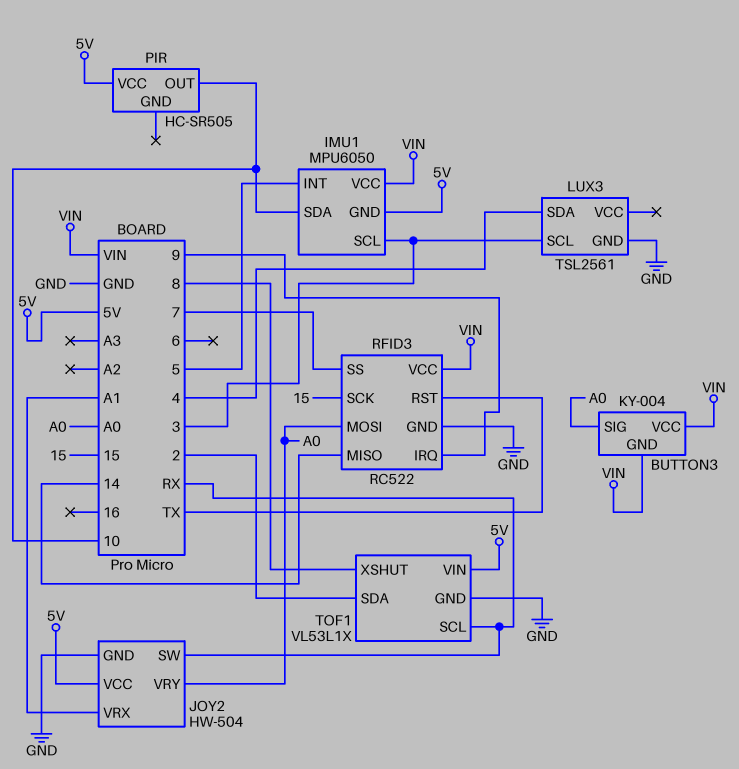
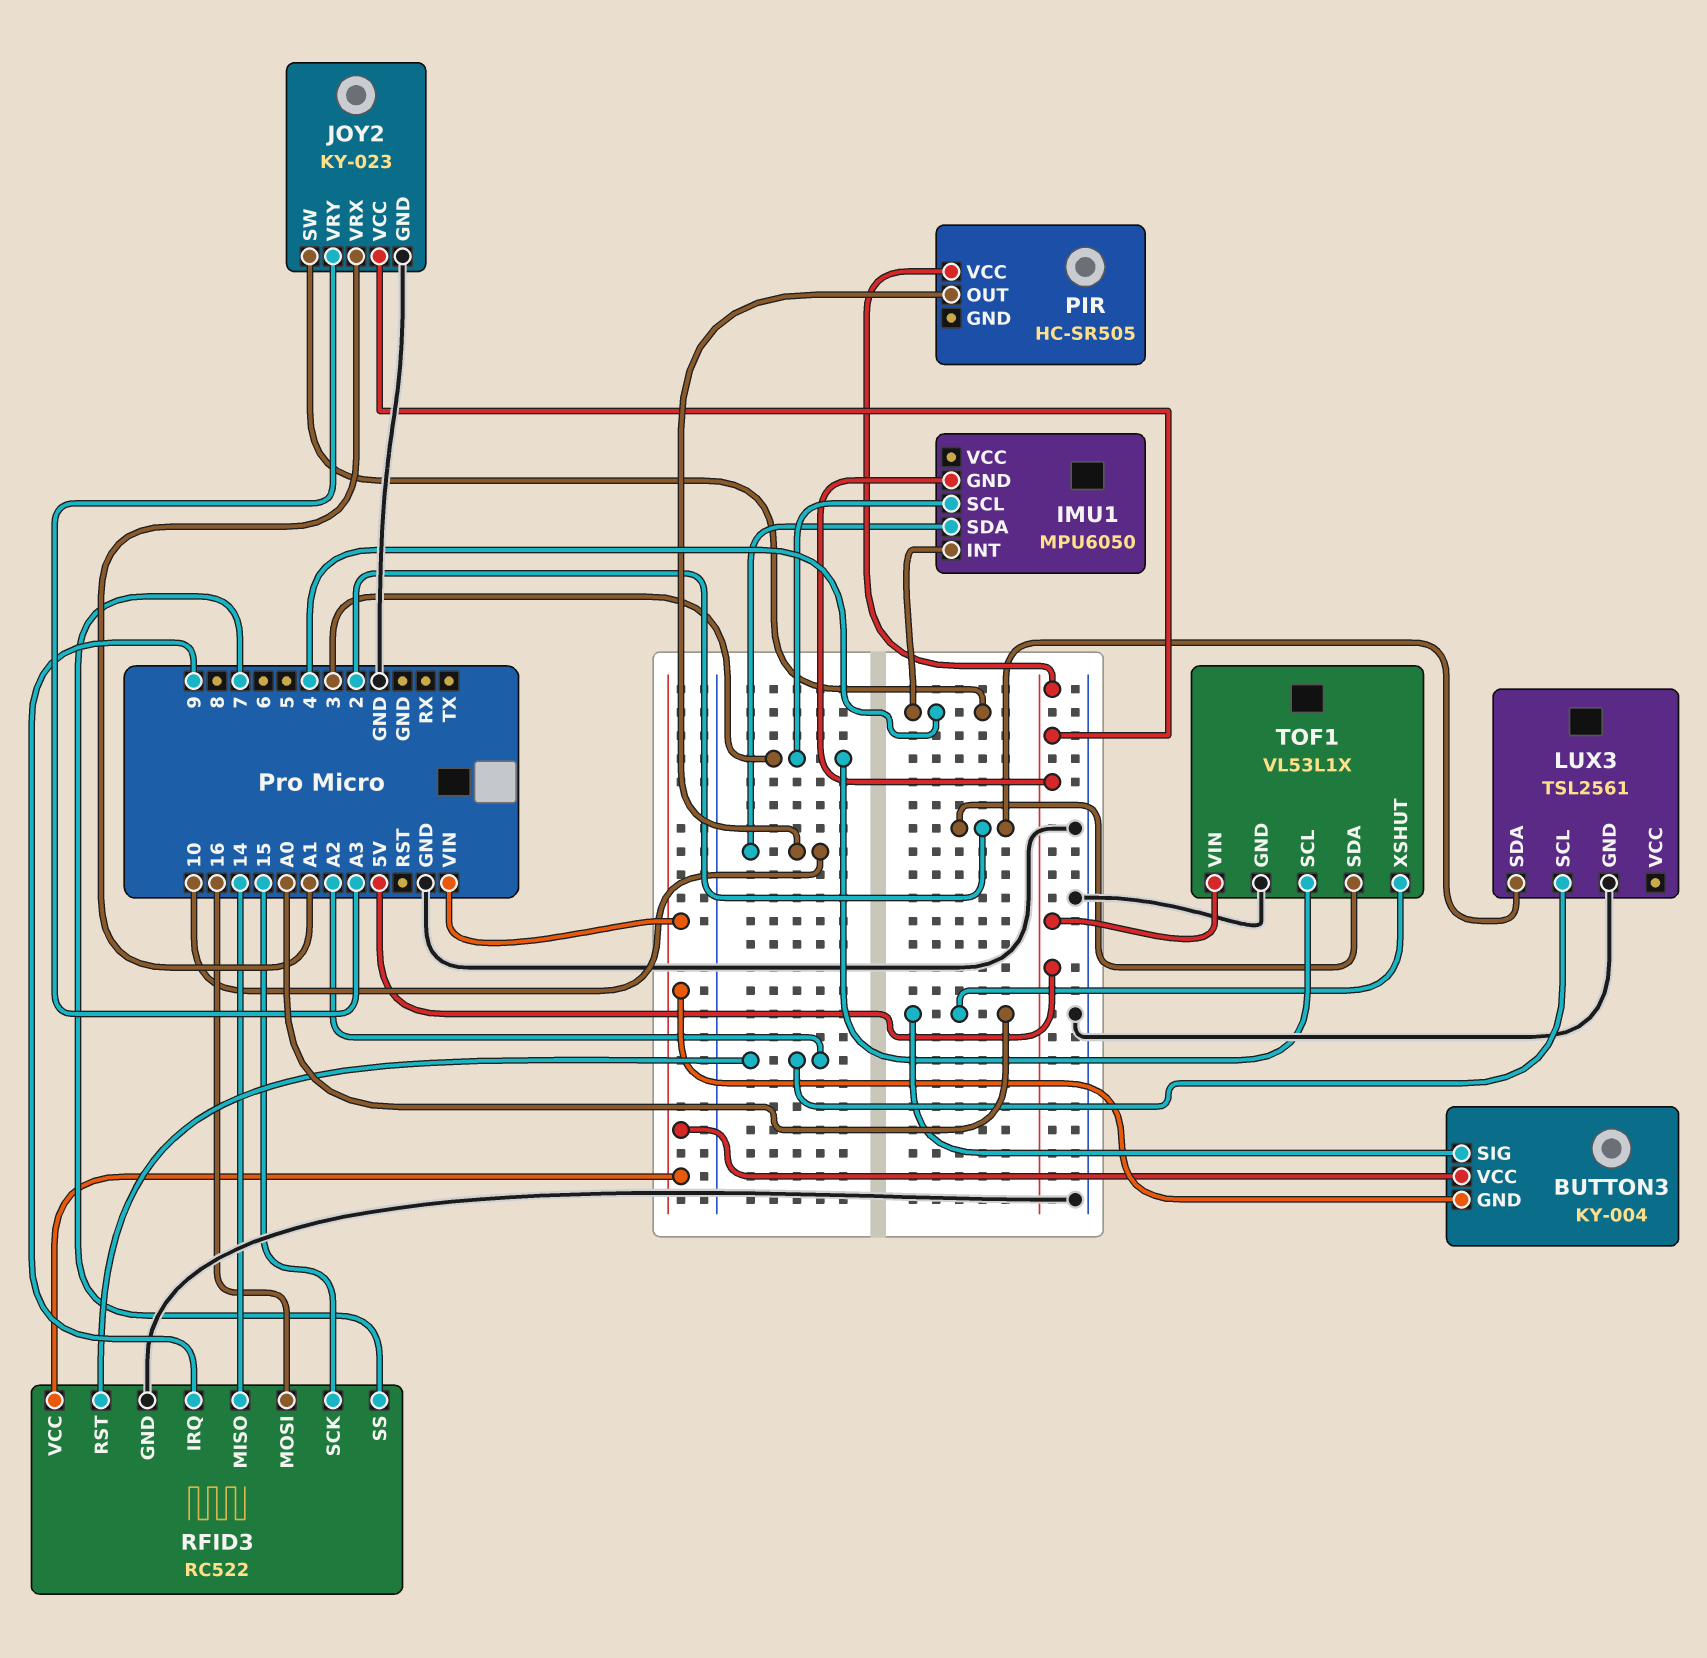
IMU1 pin INT: 5 -> 4
IMU1 pin VCC: VIN -> none
JOY2: HW-504 -> KY-023
JOY2 pin SW: RX -> 4
JOY2 pin VRY: A0 -> A3
LUX3 pin SCL: 3 -> A2
LUX3 pin SDA: 4 -> 2
RFID3 pin MOSI: A0 -> 16
RFID3 pin RST: TX -> A2
TOF1 pin SCL: RX -> 3
TOF1 pin XSHUT: 8 -> A0

